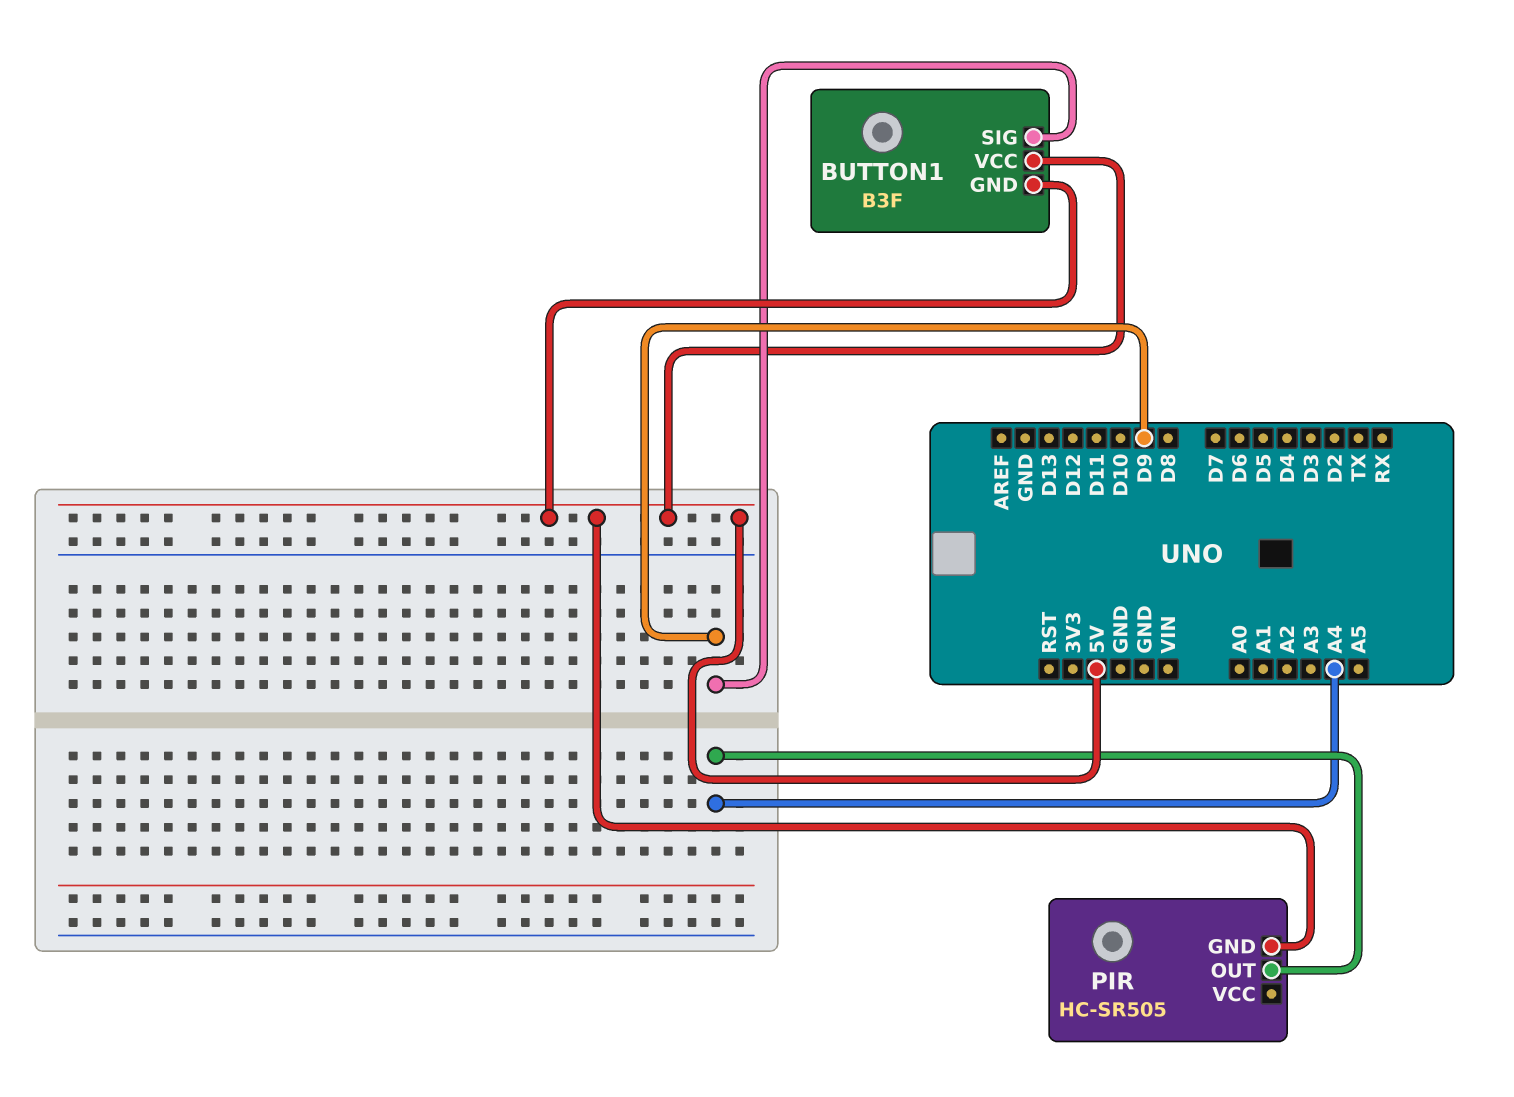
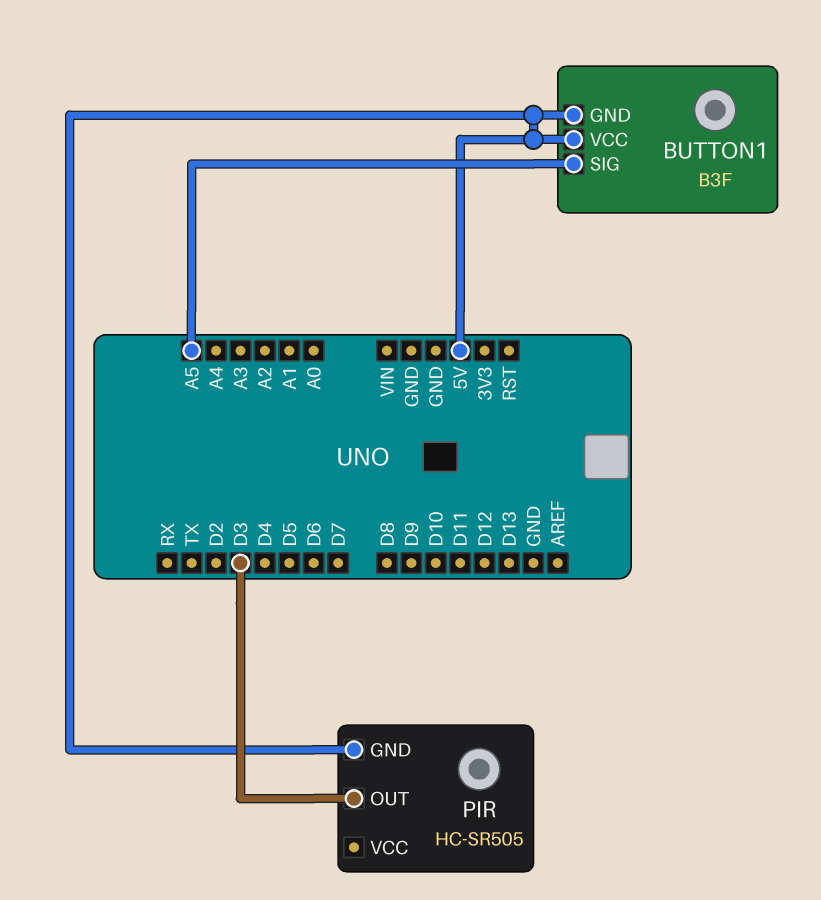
BUTTON1 pin SIG: D9 -> A5
PIR pin OUT: A4 -> D3

